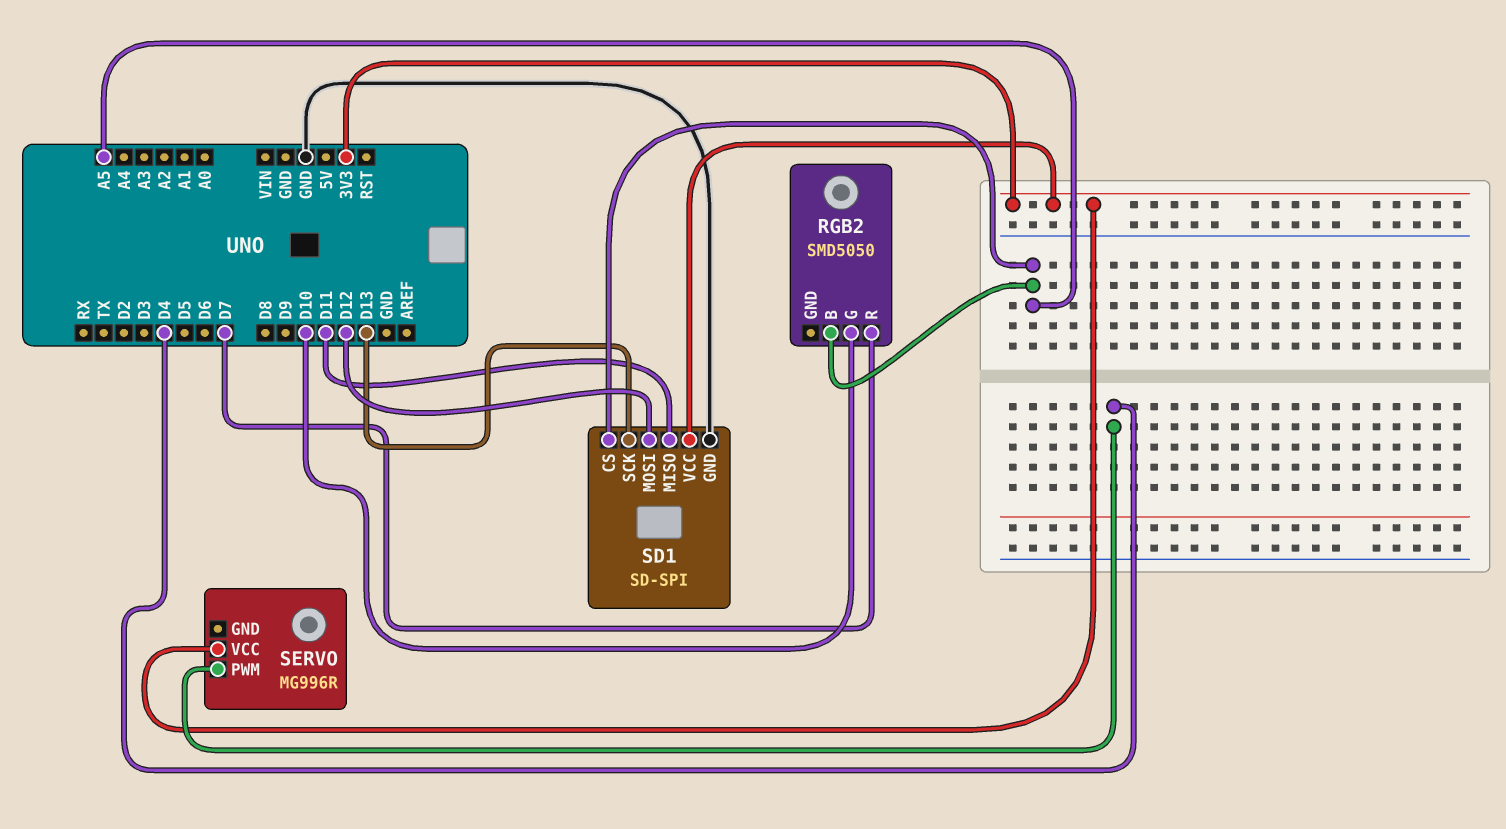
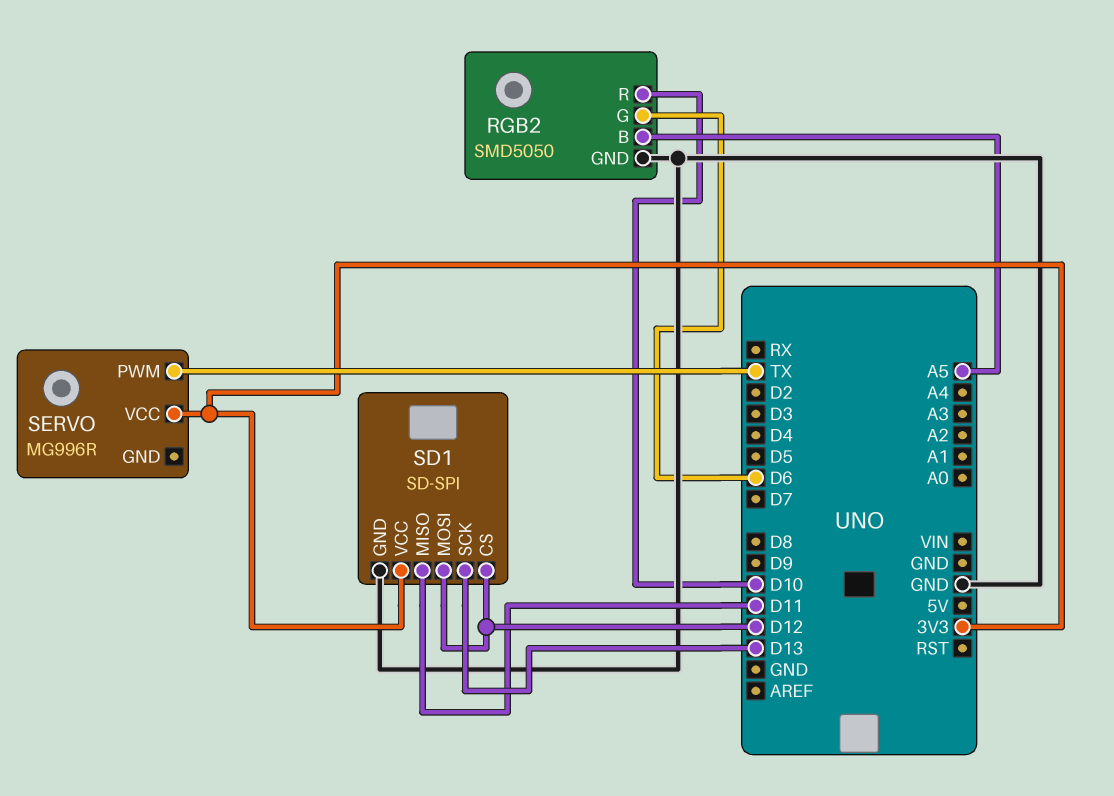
RGB2 pin G: D10 -> D6
RGB2 pin GND: none -> GND
RGB2 pin R: D7 -> D10
SD1 pin CS: A5 -> D12
SERVO pin PWM: D4 -> TX

